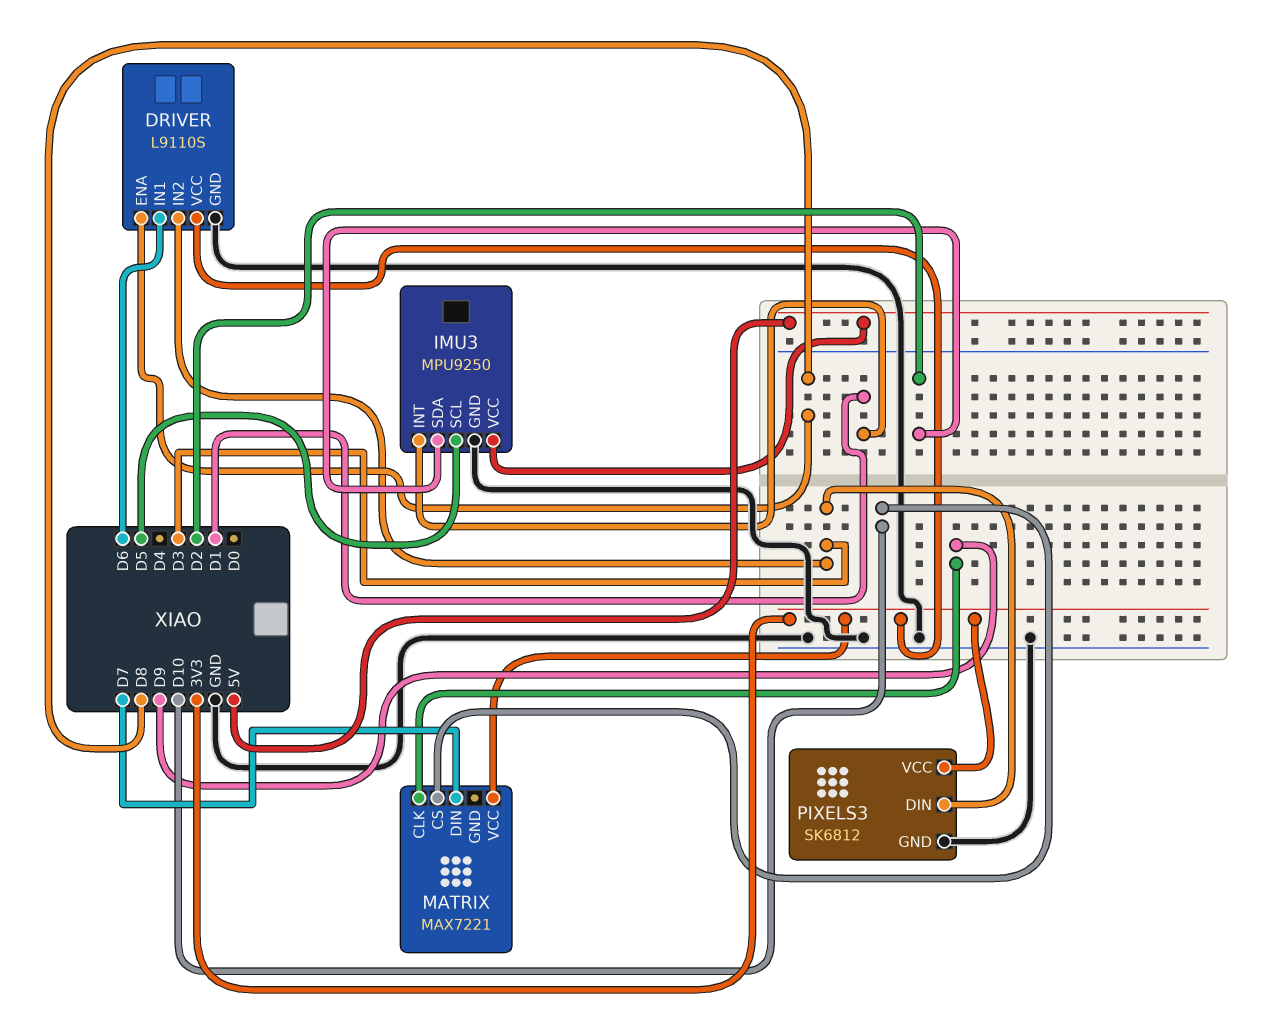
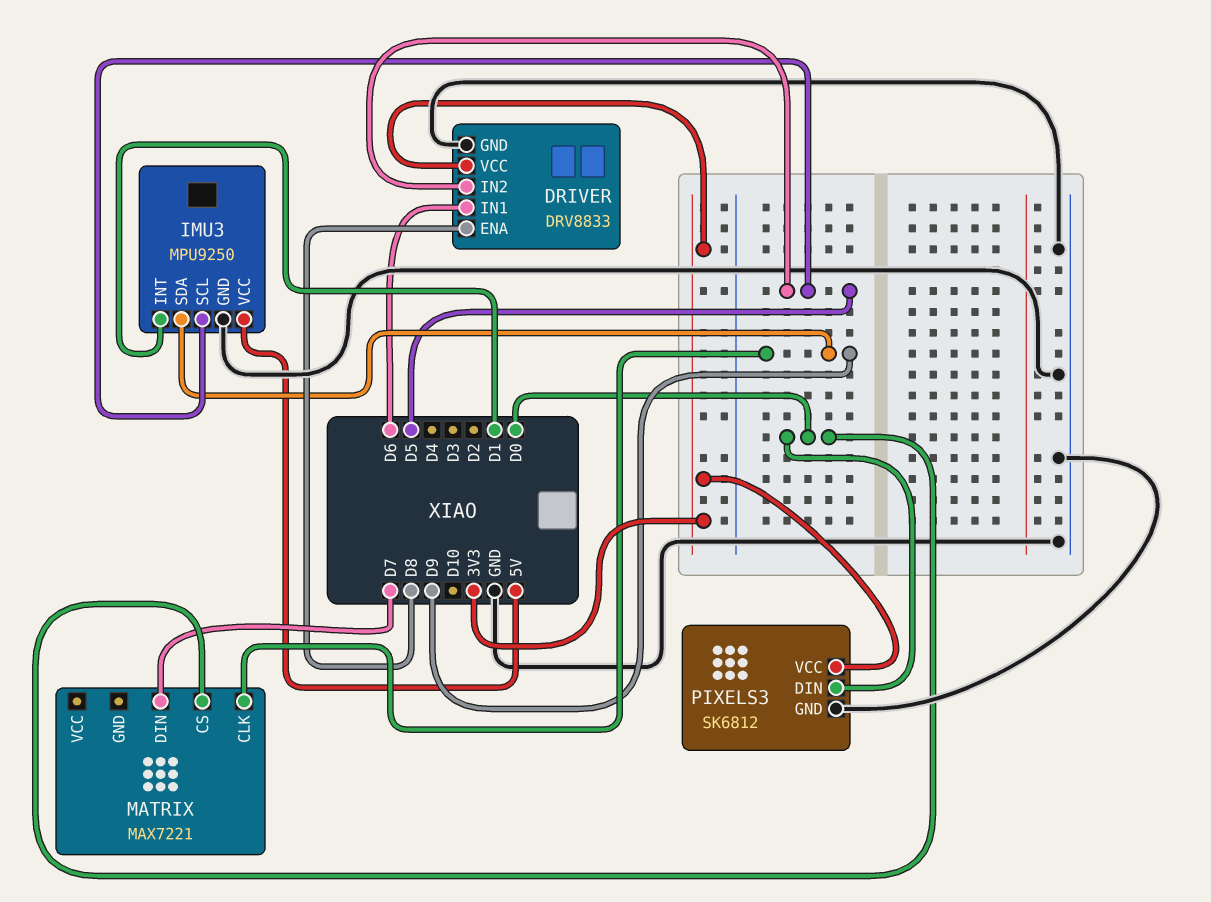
DRIVER: L9110S -> DRV8833
DRIVER pin IN2: D3 -> D5
IMU3 pin SDA: D2 -> D9
MATRIX pin CS: D10 -> D0
MATRIX pin VCC: 3V3 -> none
PIXELS3 pin DIN: D3 -> D0

